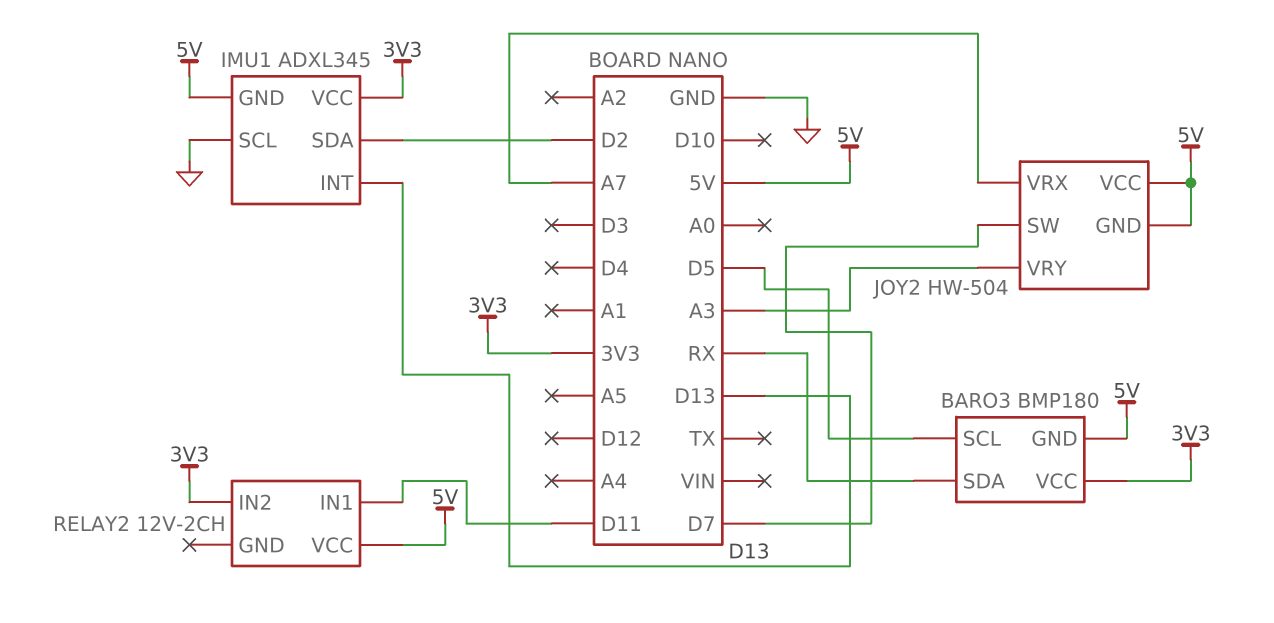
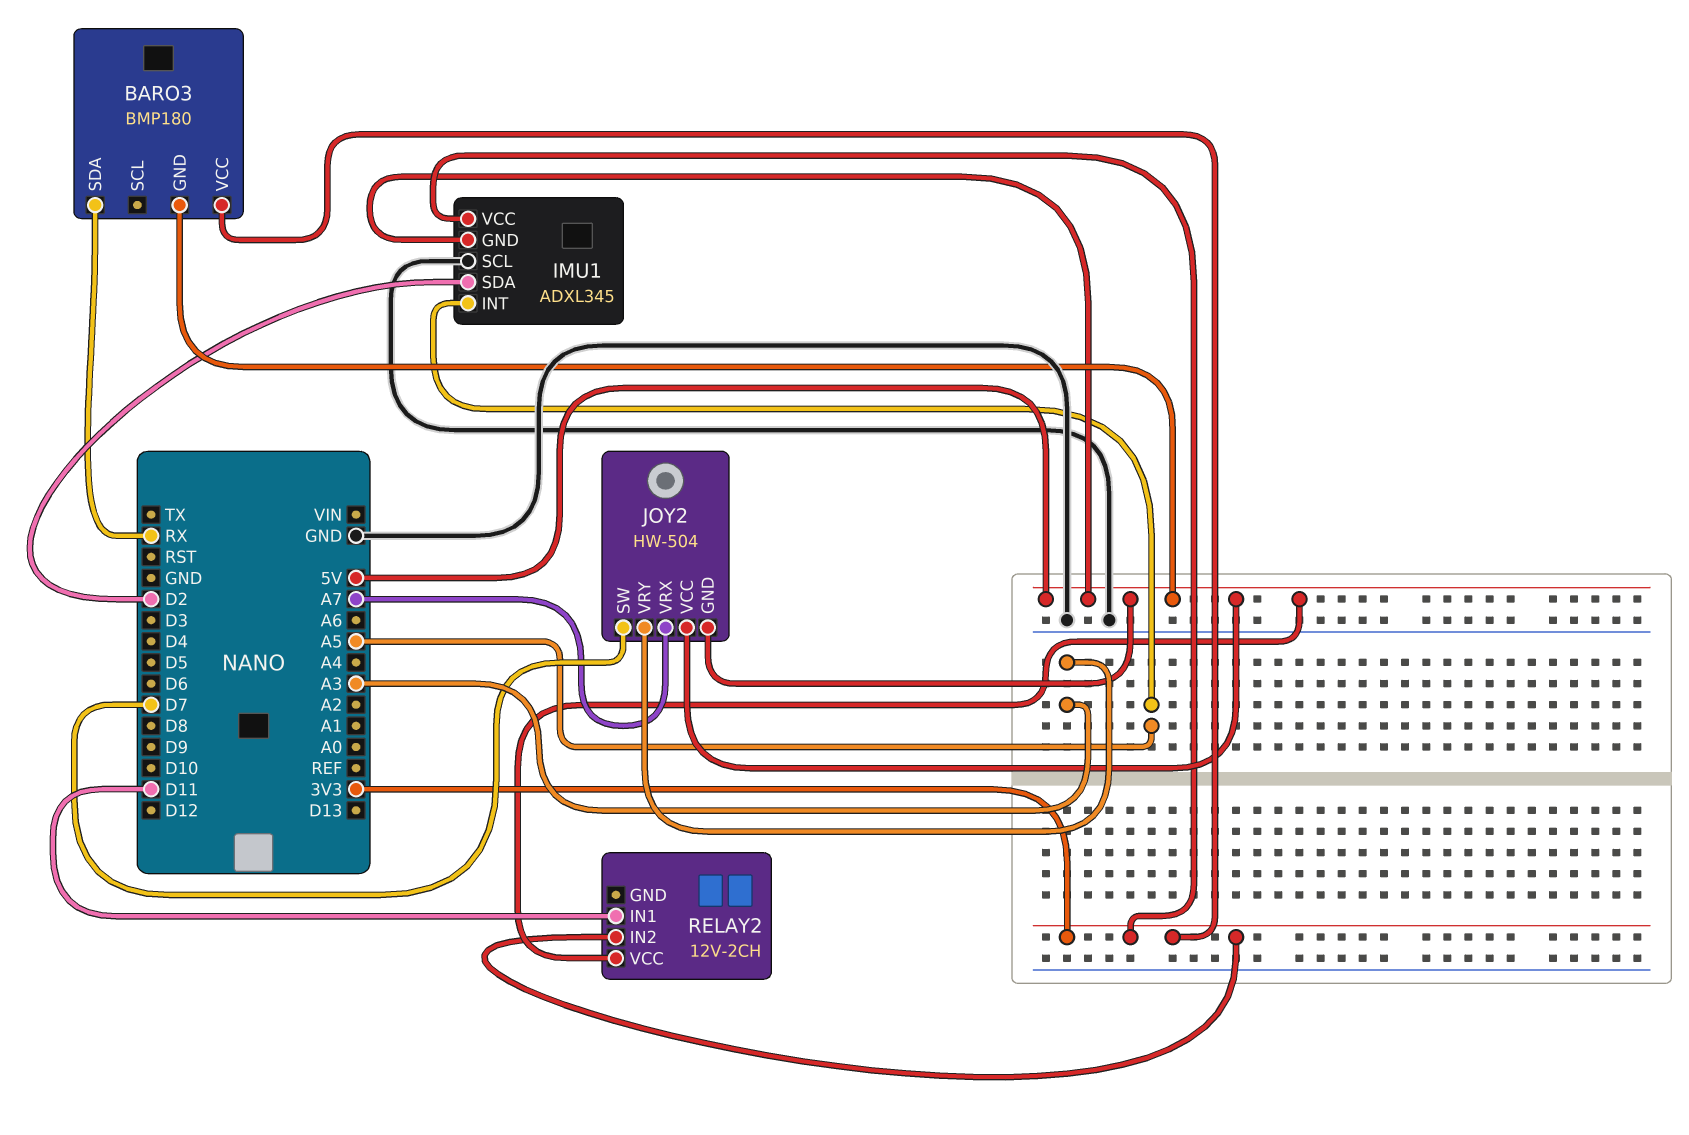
BARO3 pin SCL: D5 -> none
IMU1 pin INT: D13 -> A5

